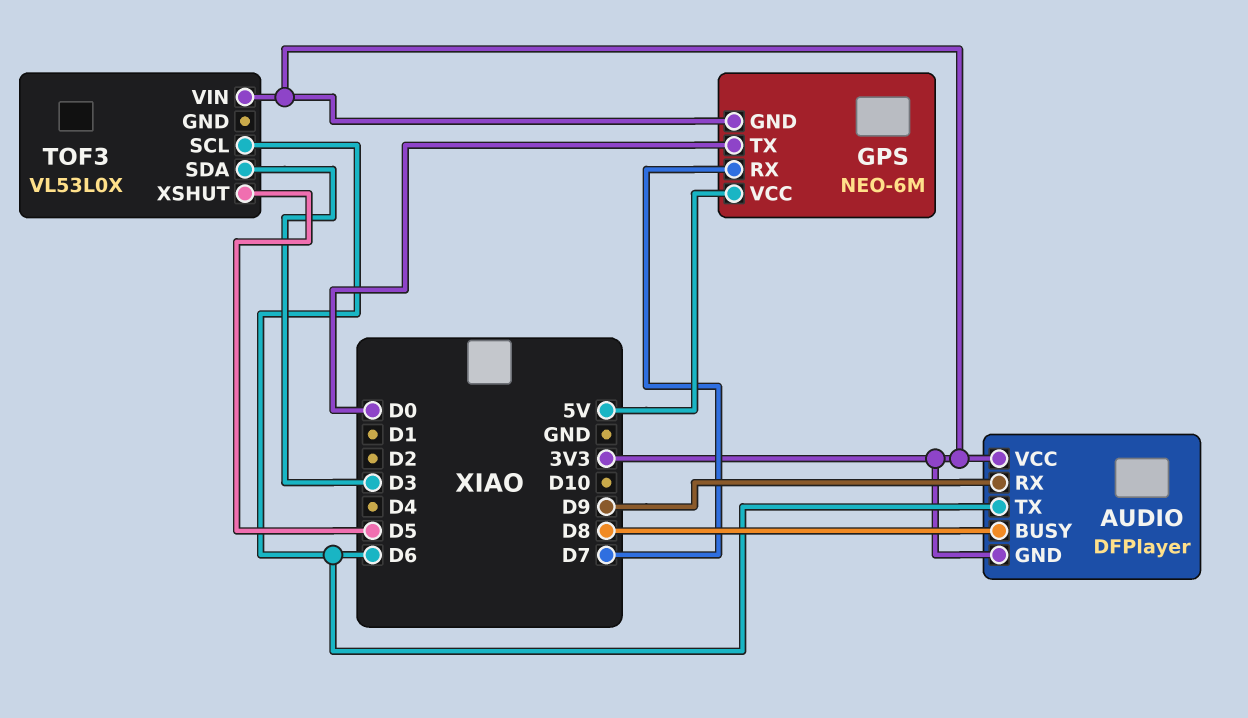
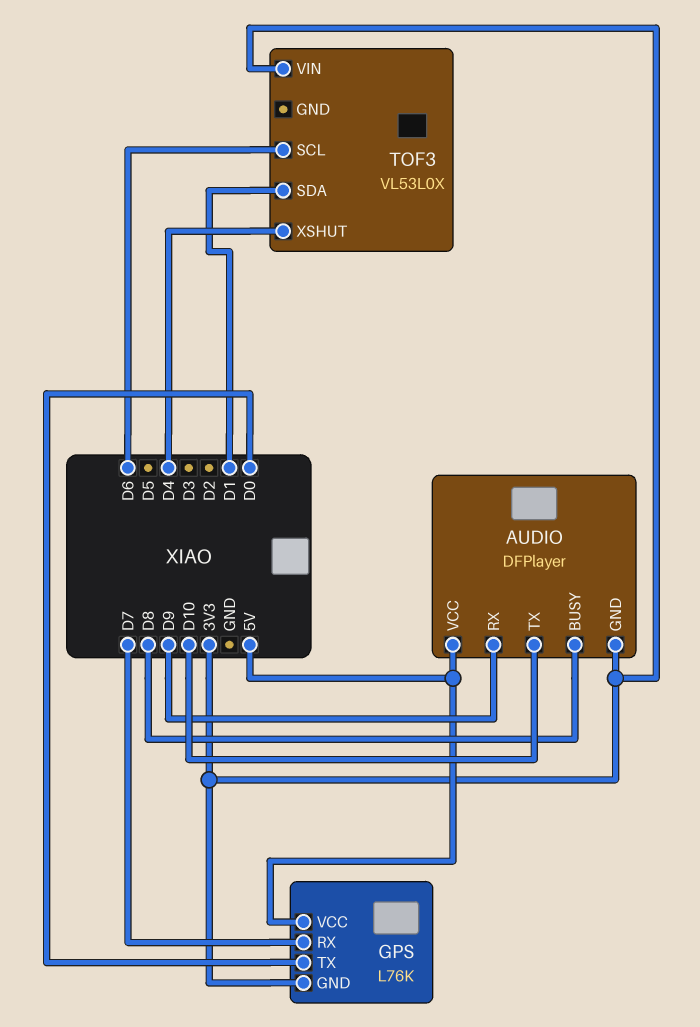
AUDIO pin TX: D6 -> D10
AUDIO pin VCC: 3V3 -> 5V
GPS: NEO-6M -> L76K
TOF3 pin SDA: D3 -> D1
TOF3 pin XSHUT: D5 -> D4

